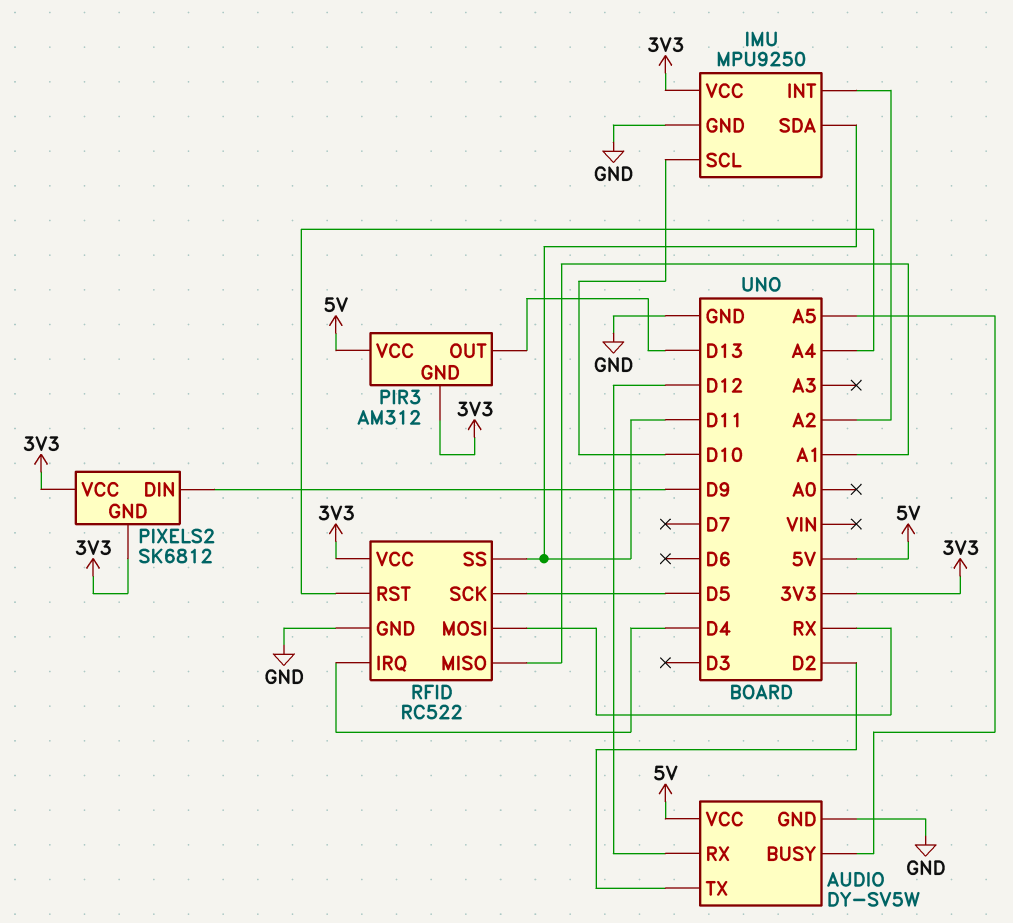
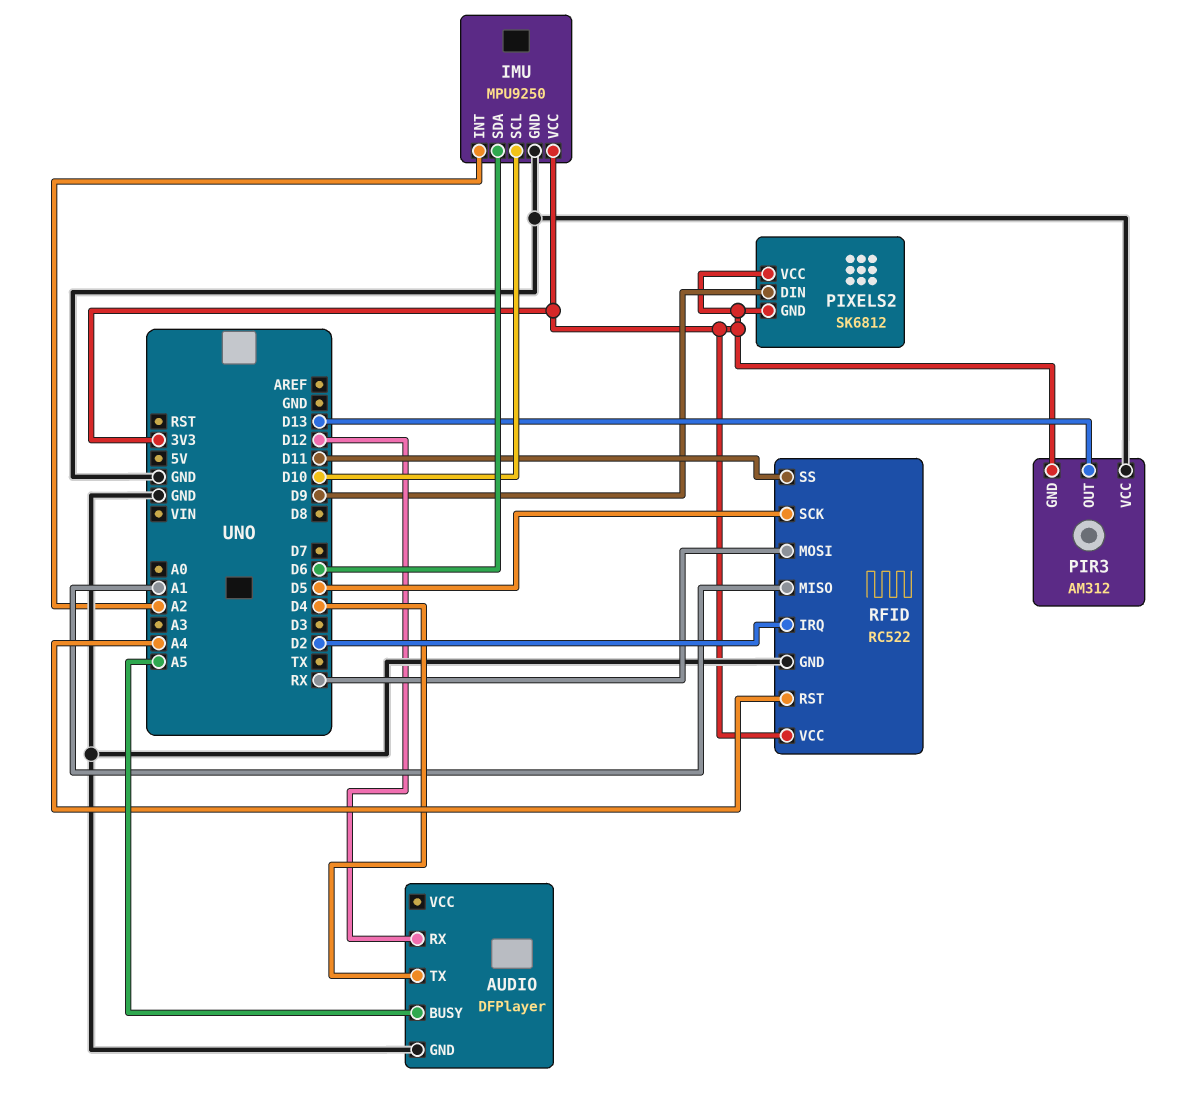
AUDIO: DY-SV5W -> DFPlayer
AUDIO pin TX: D2 -> D4
AUDIO pin VCC: 5V -> none
IMU pin SDA: D11 -> D6
PIR3 pin VCC: 5V -> GND
RFID pin IRQ: D4 -> D2

